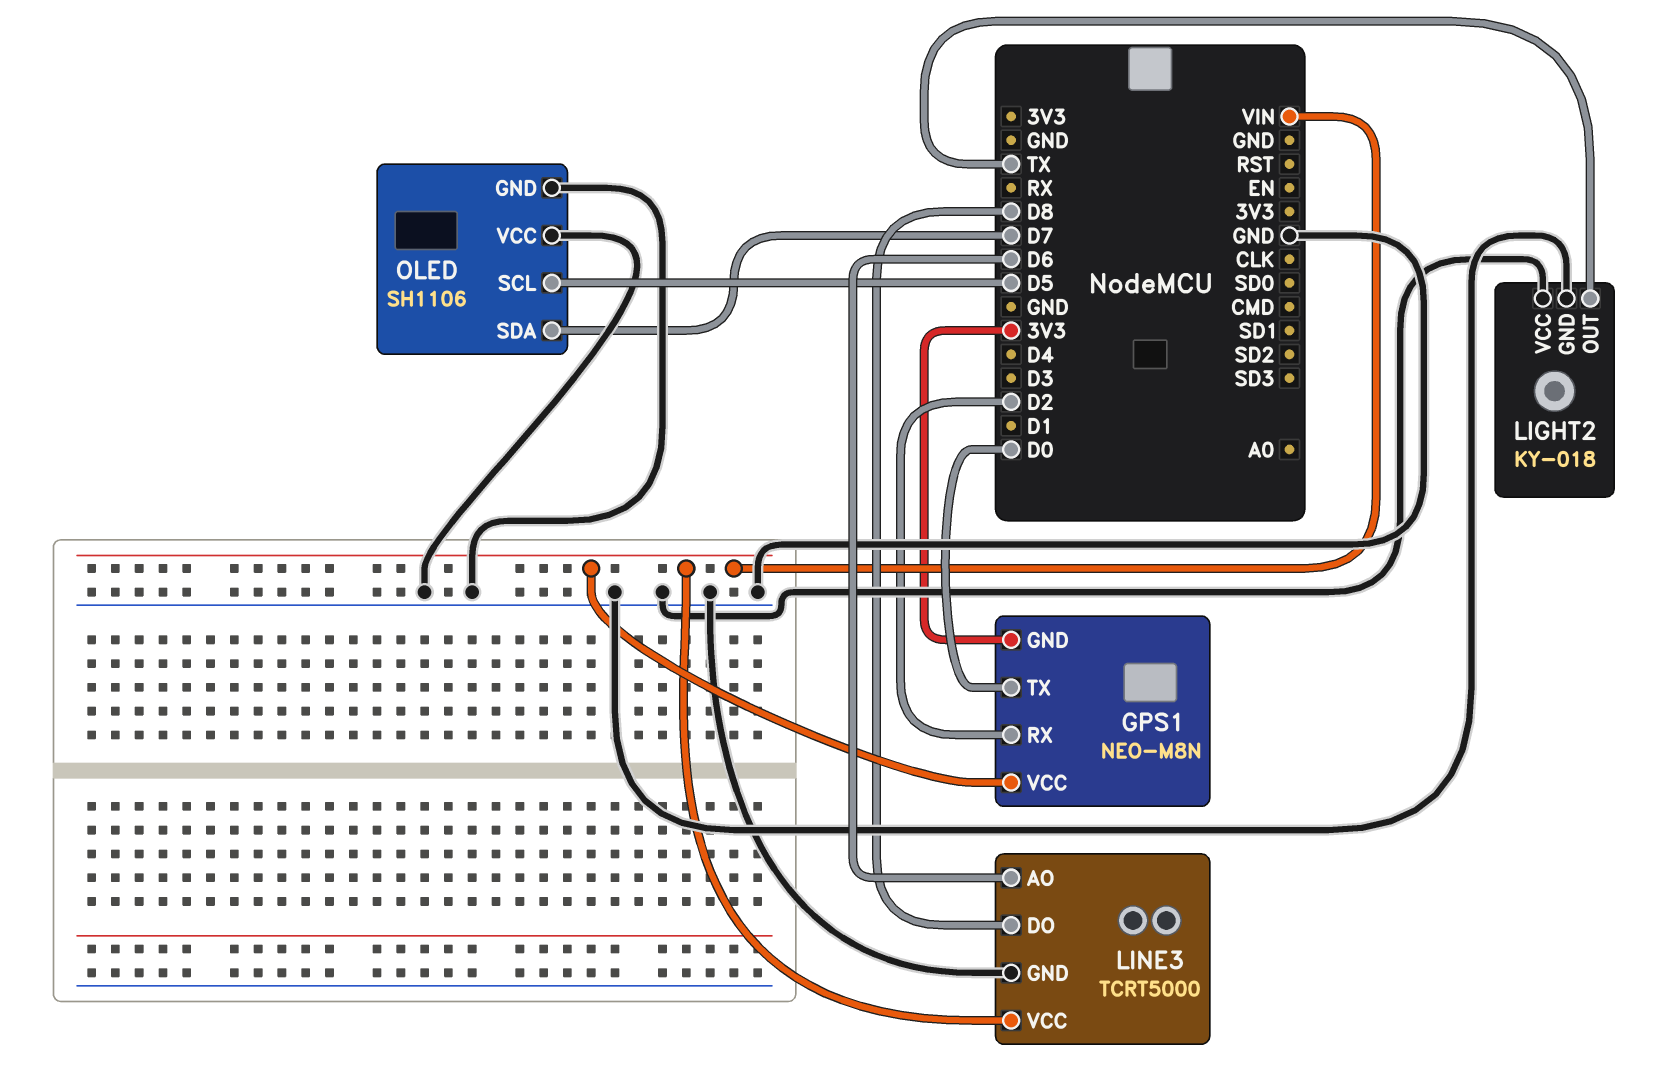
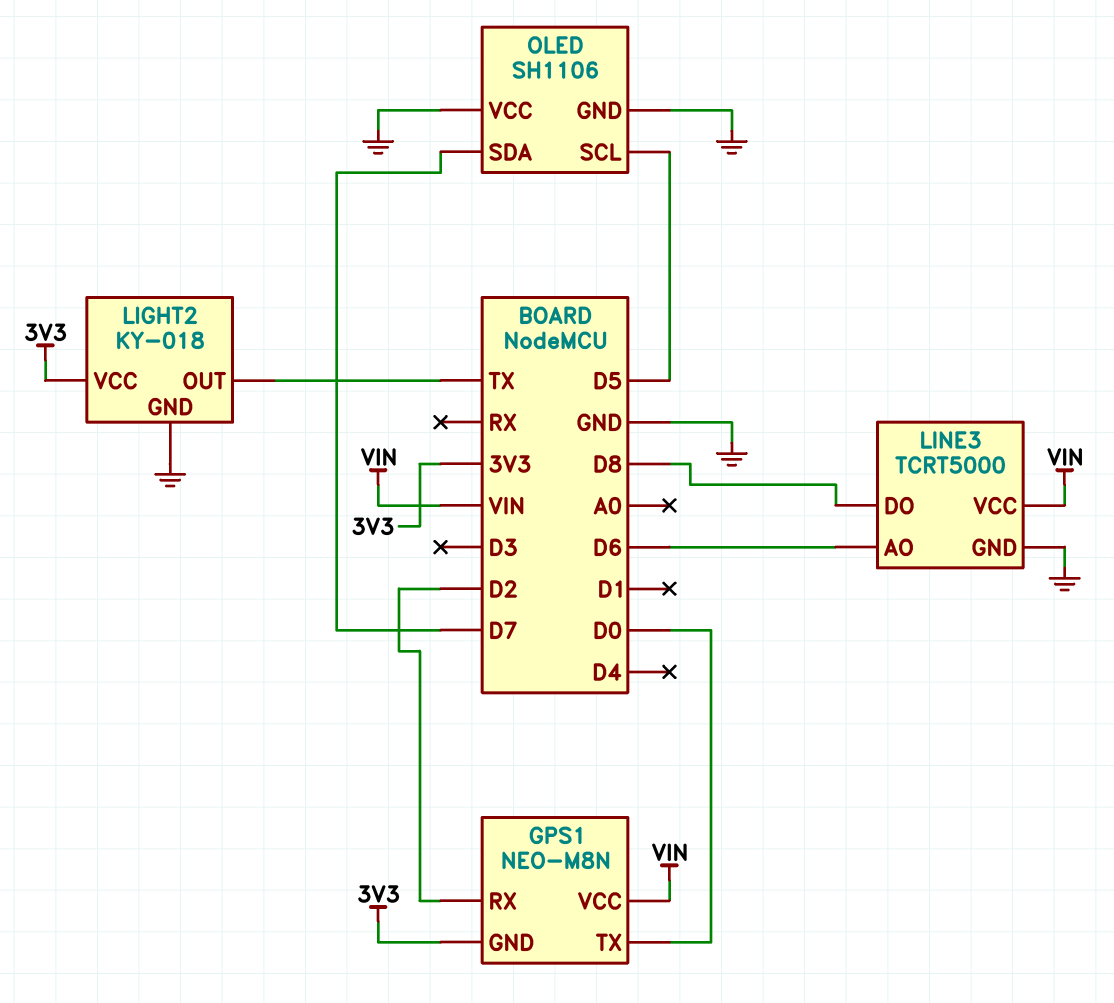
LIGHT2 pin VCC: GND -> 3V3

